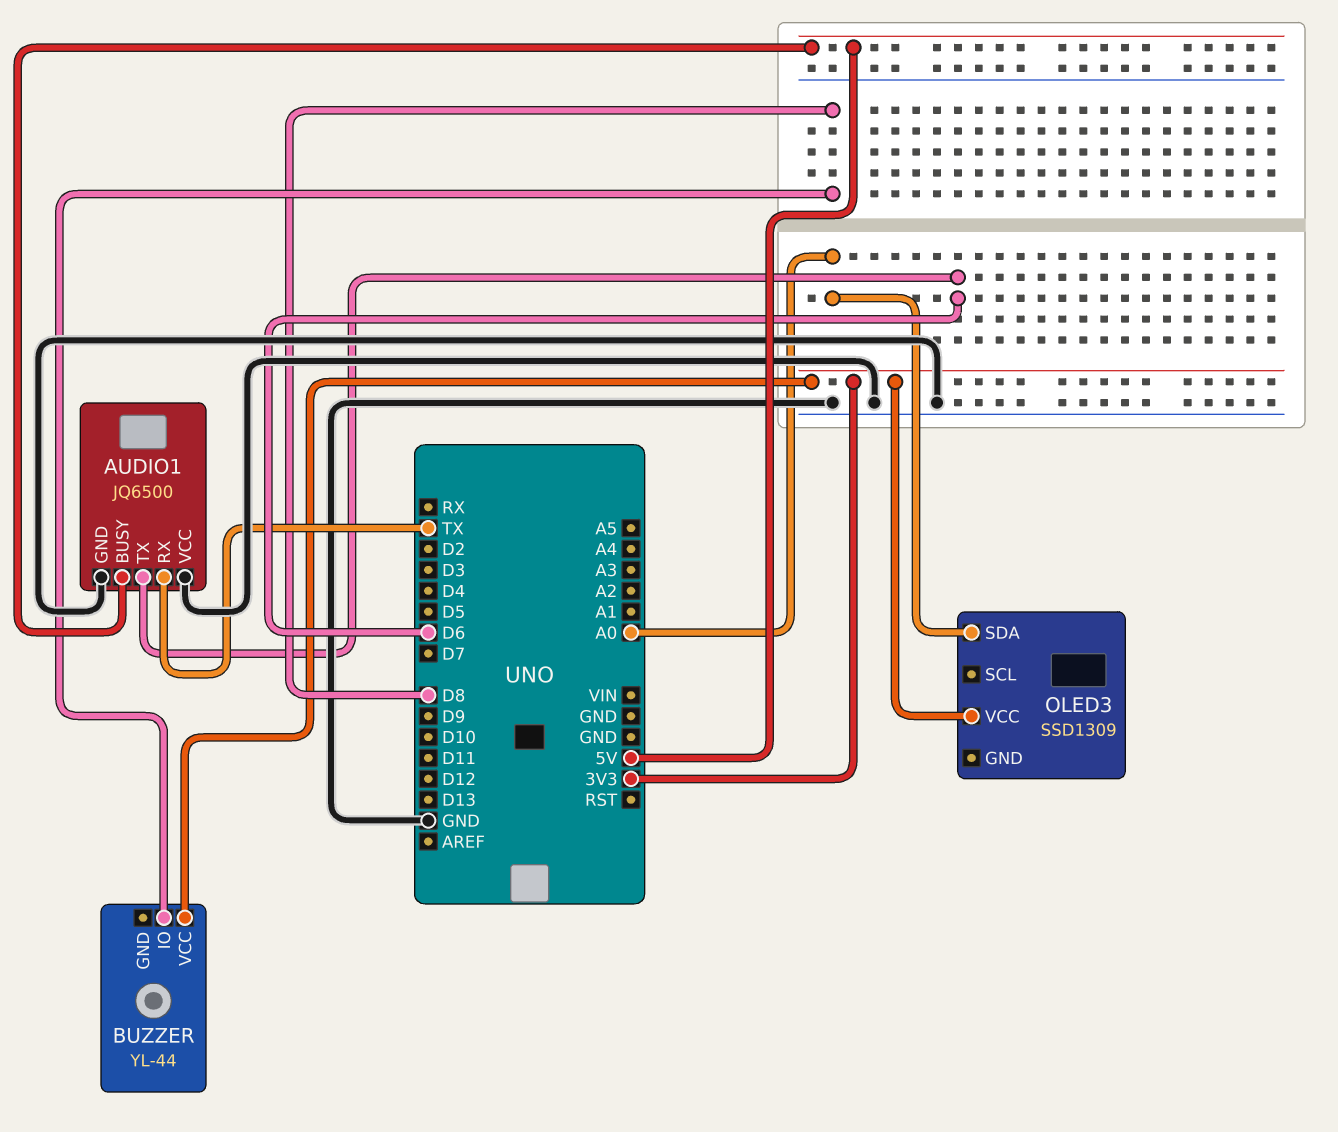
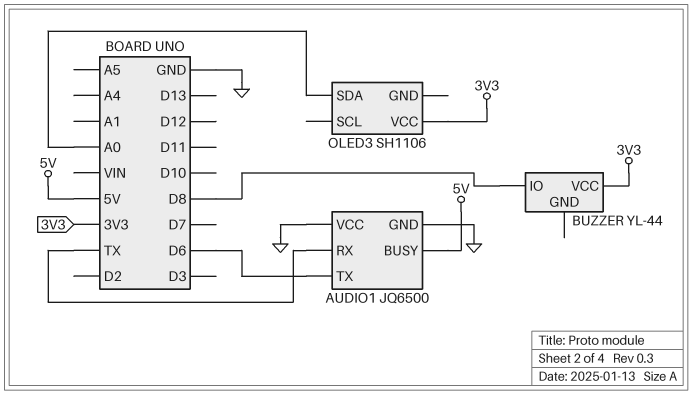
OLED3: SSD1309 -> SH1106

